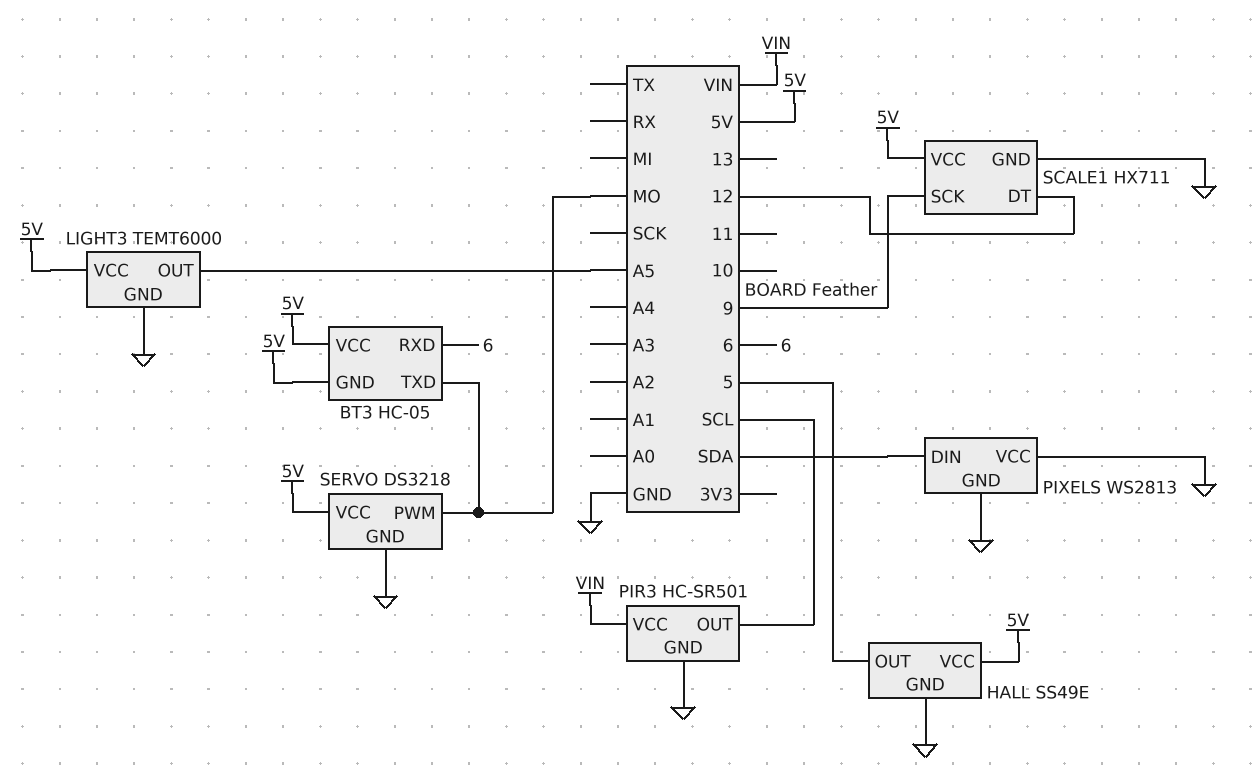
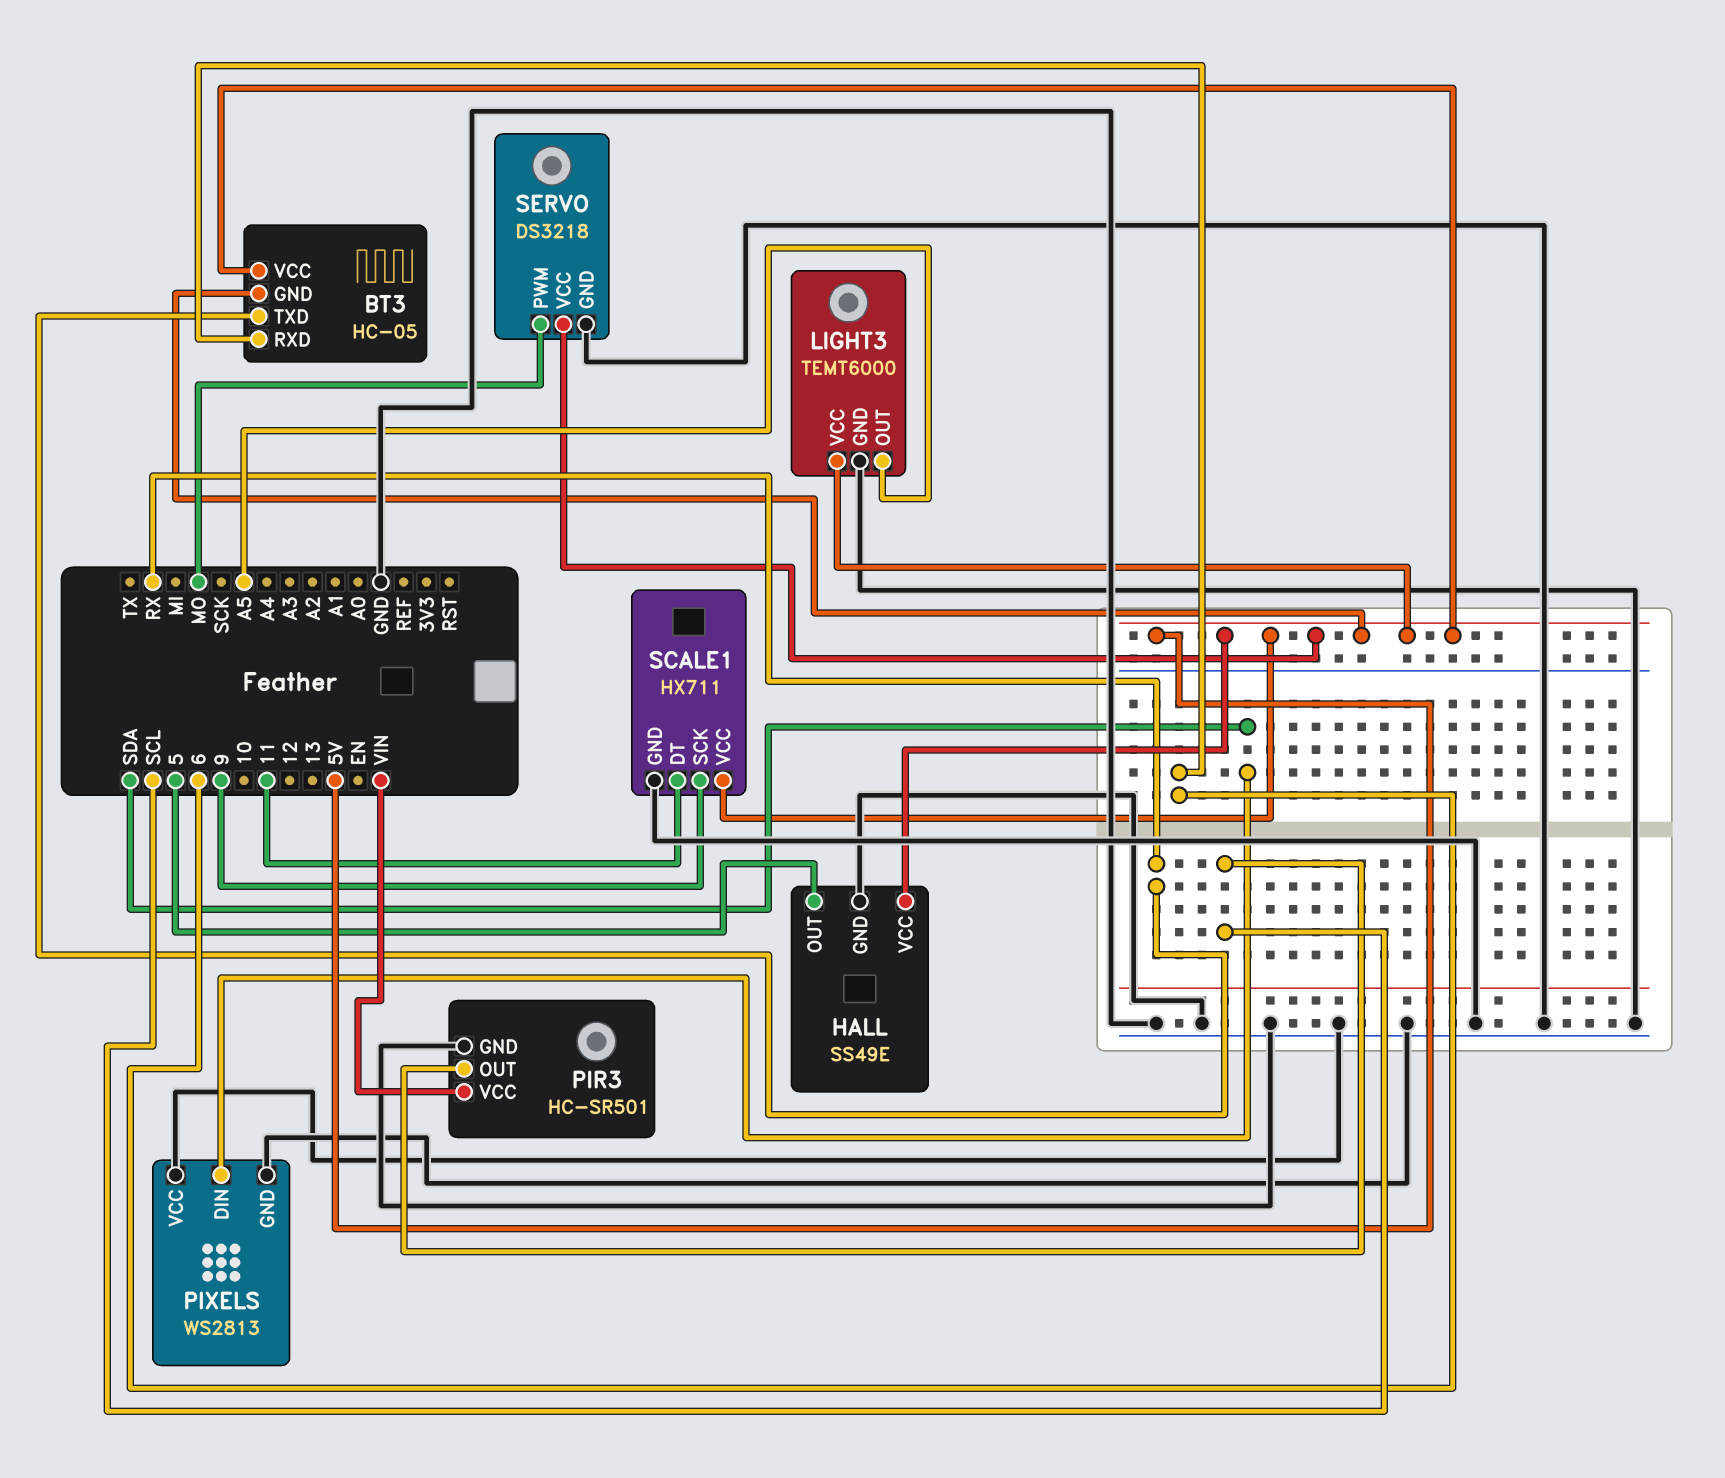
BT3 pin TXD: MO -> RX
SCALE1 pin DT: 12 -> 11

